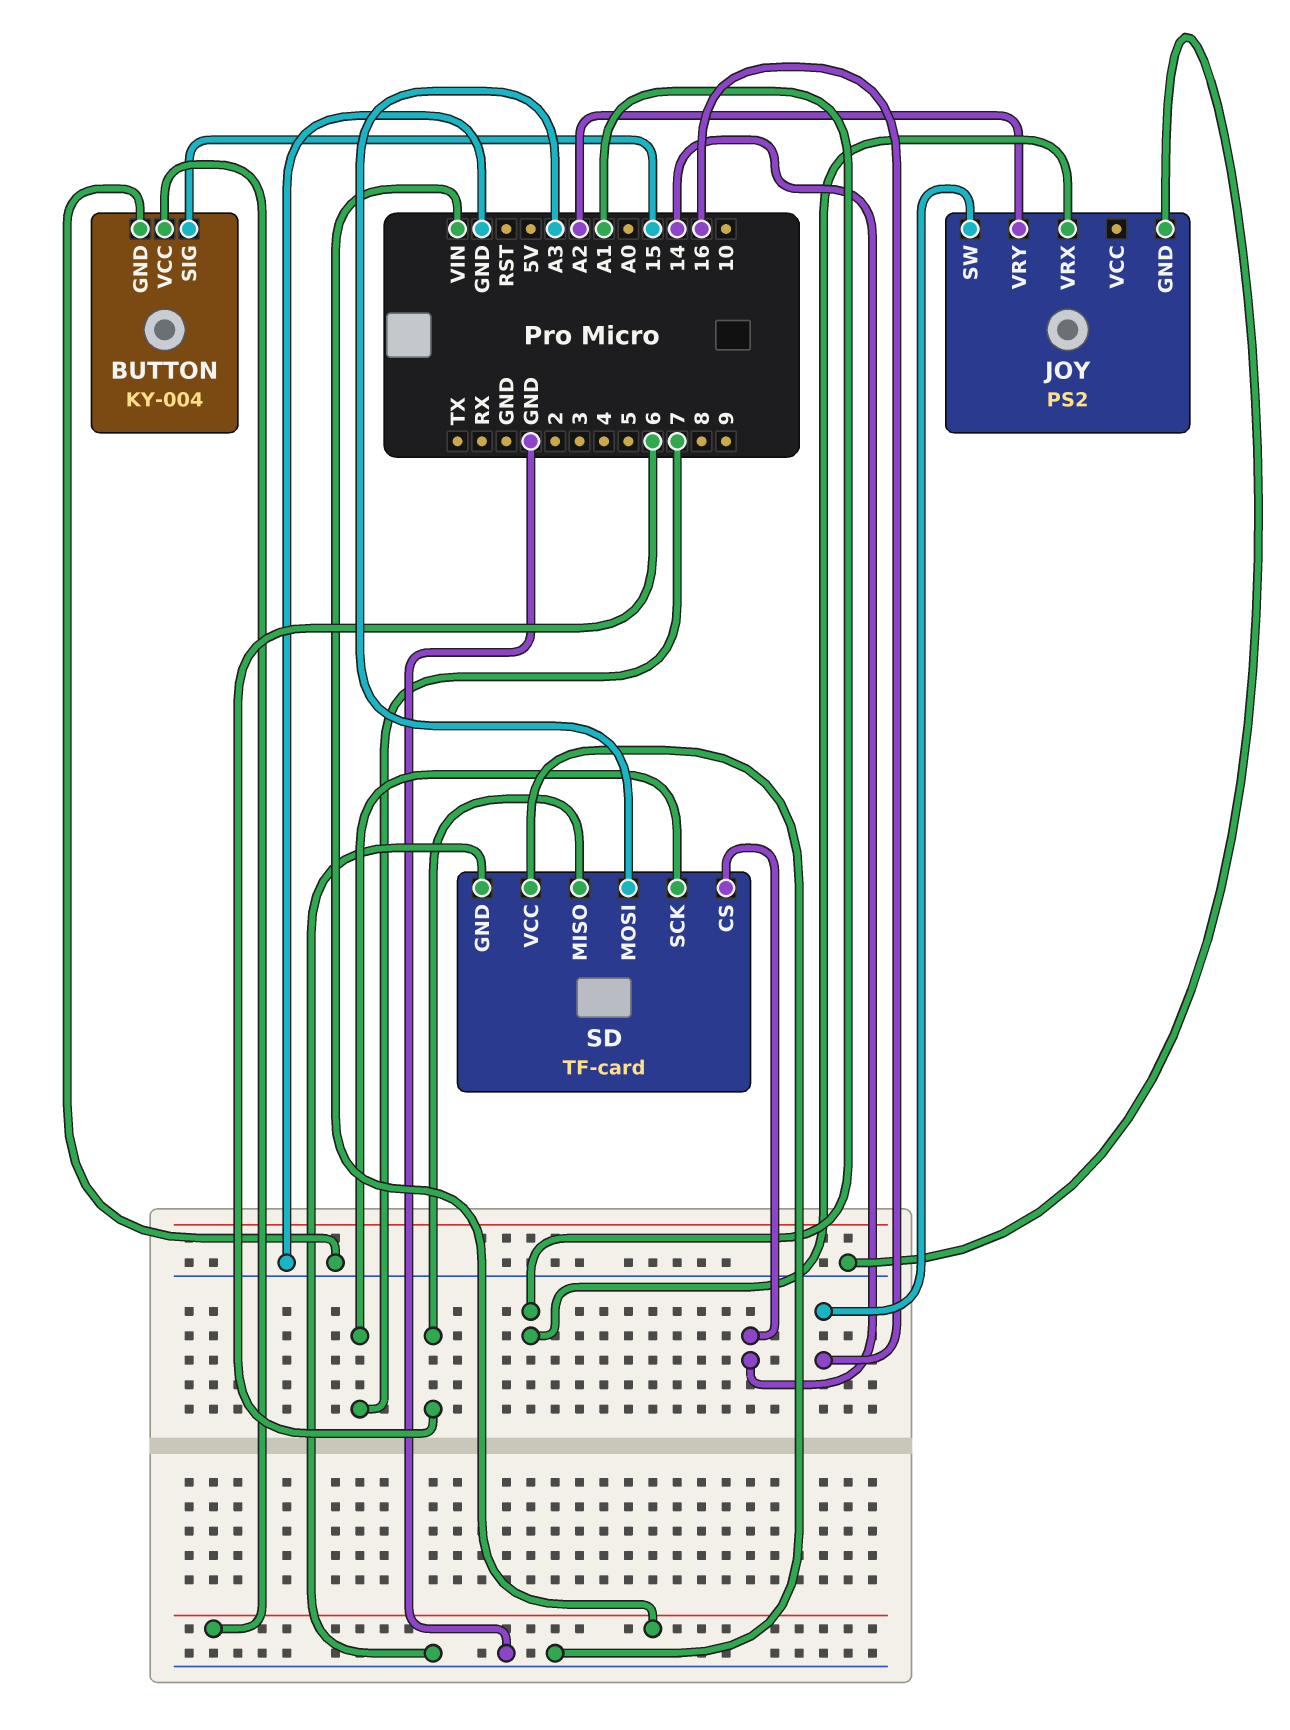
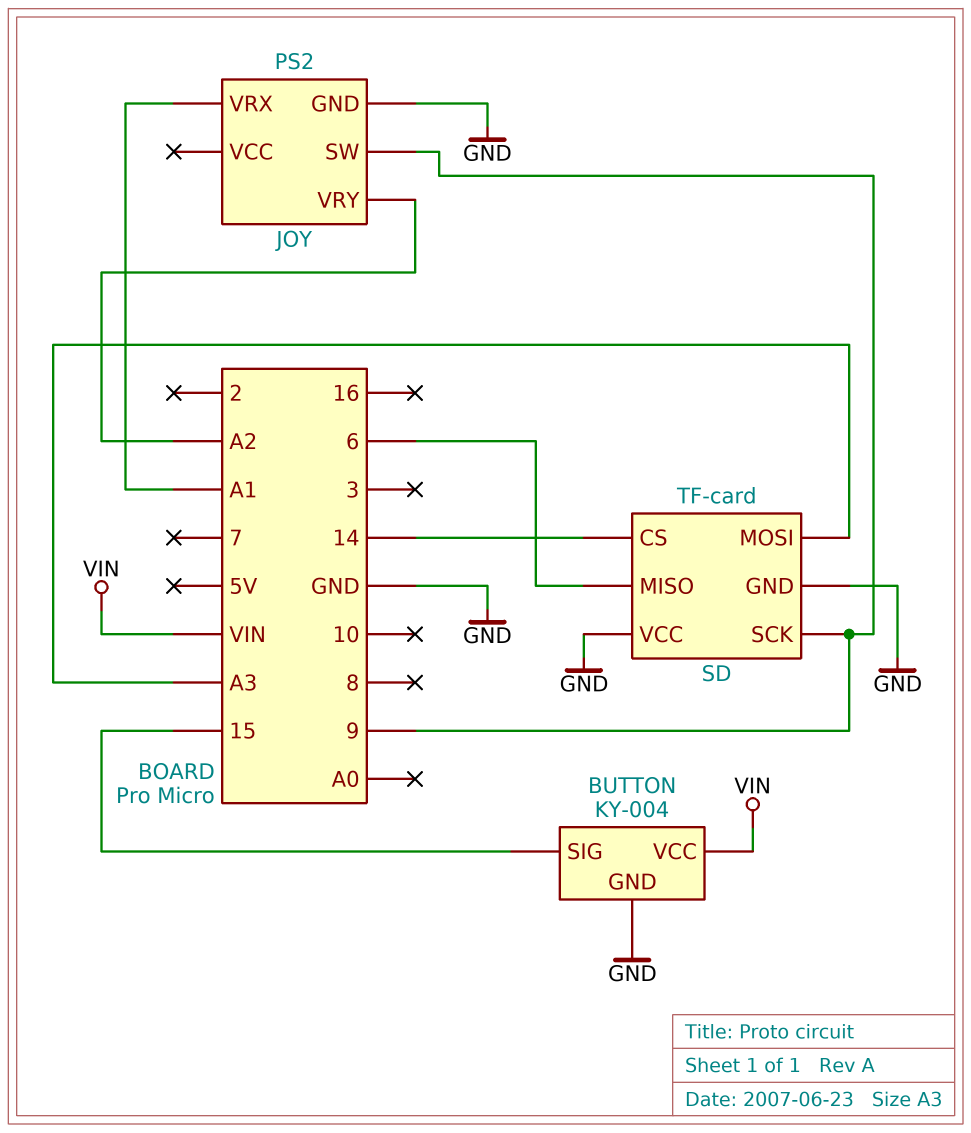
JOY pin SW: 16 -> 9
SD pin SCK: 7 -> 9

